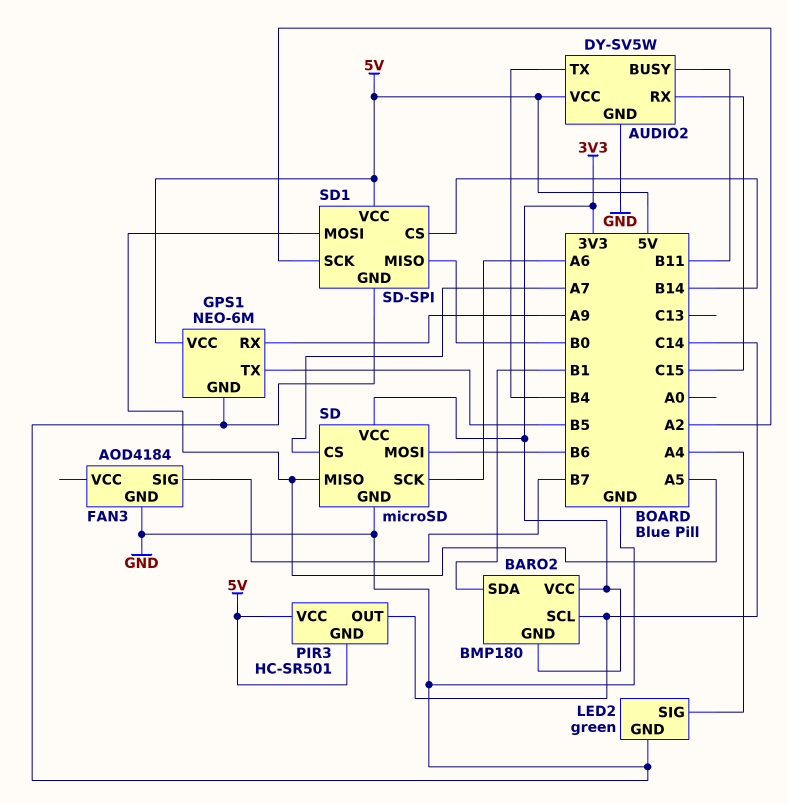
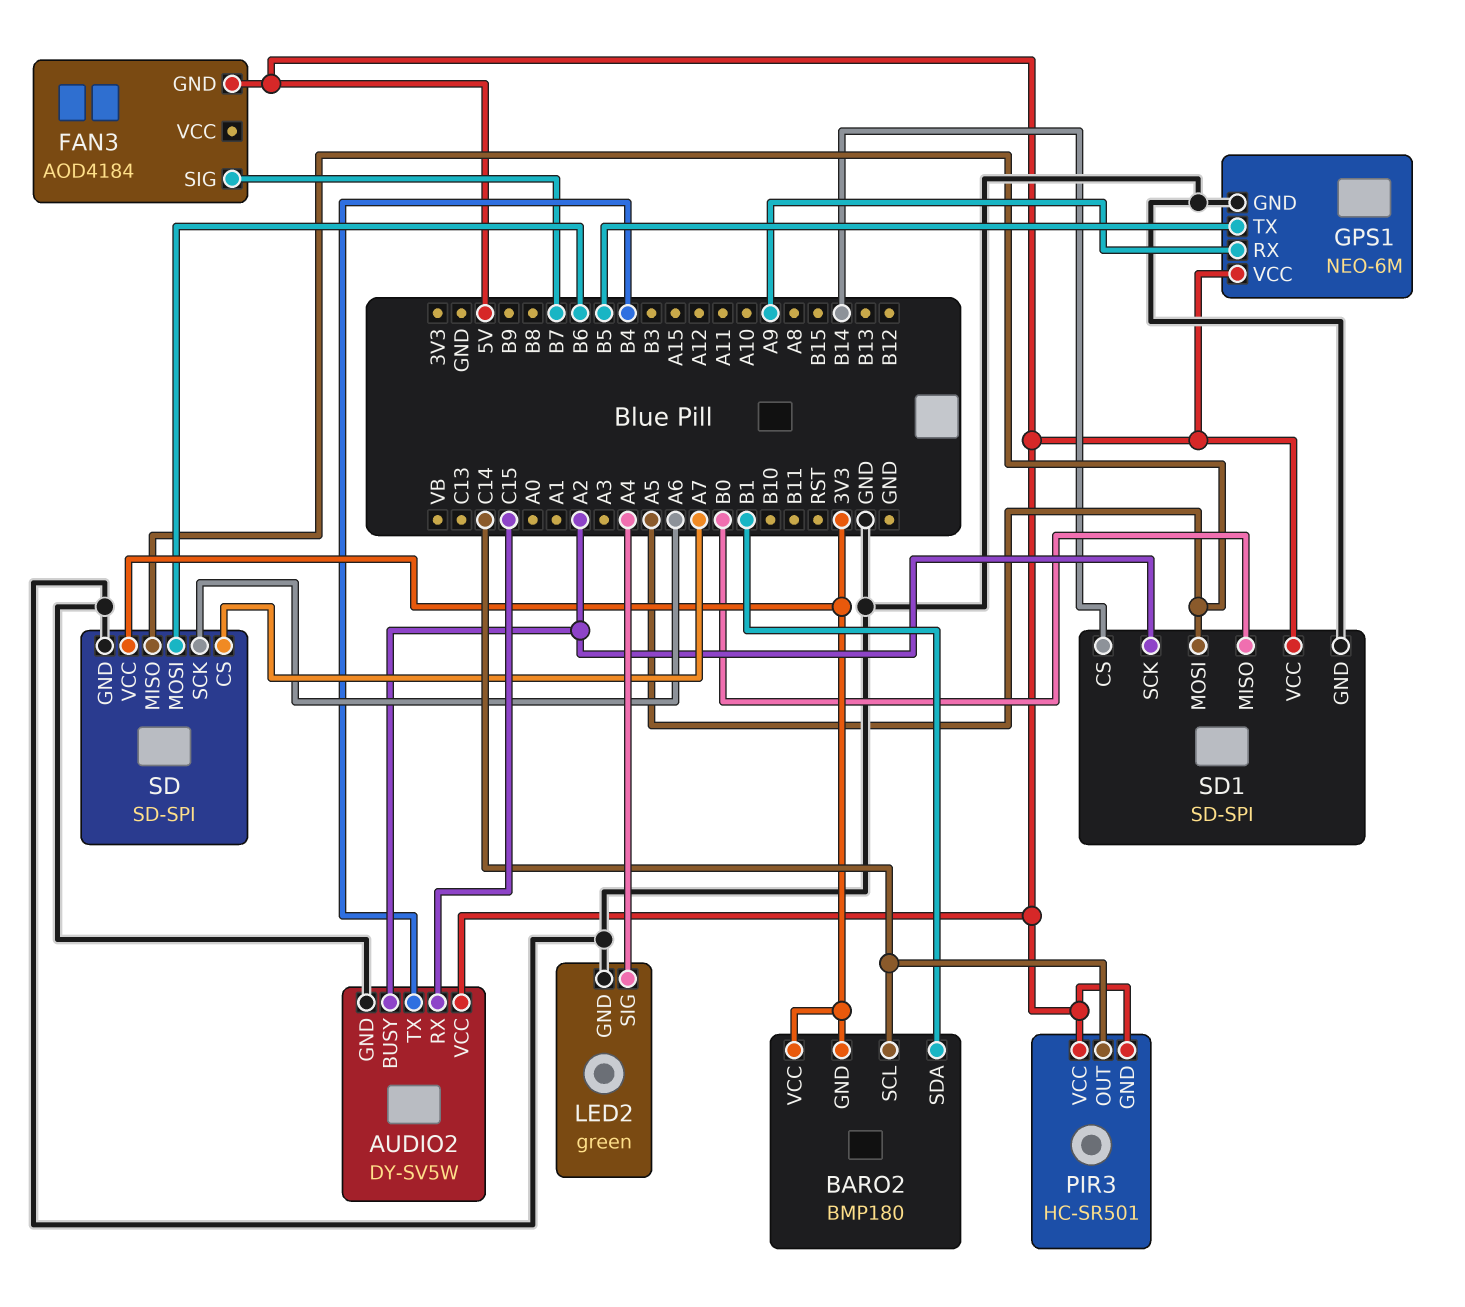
AUDIO2 pin BUSY: B11 -> A2
FAN3 pin GND: GND -> 5V
SD: microSD -> SD-SPI

